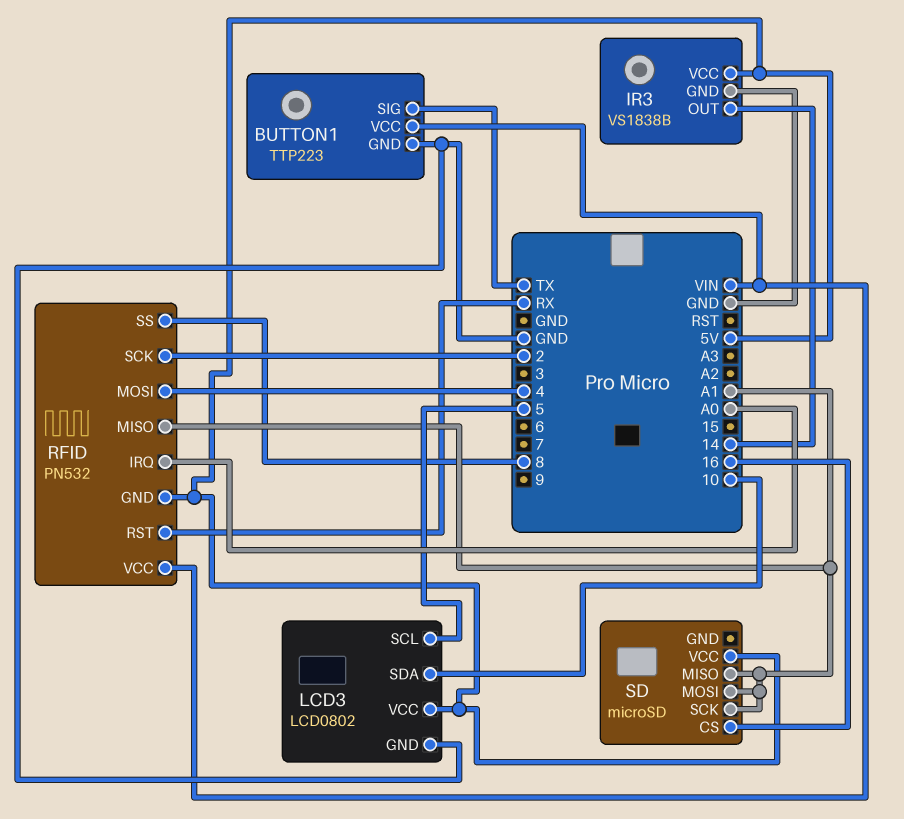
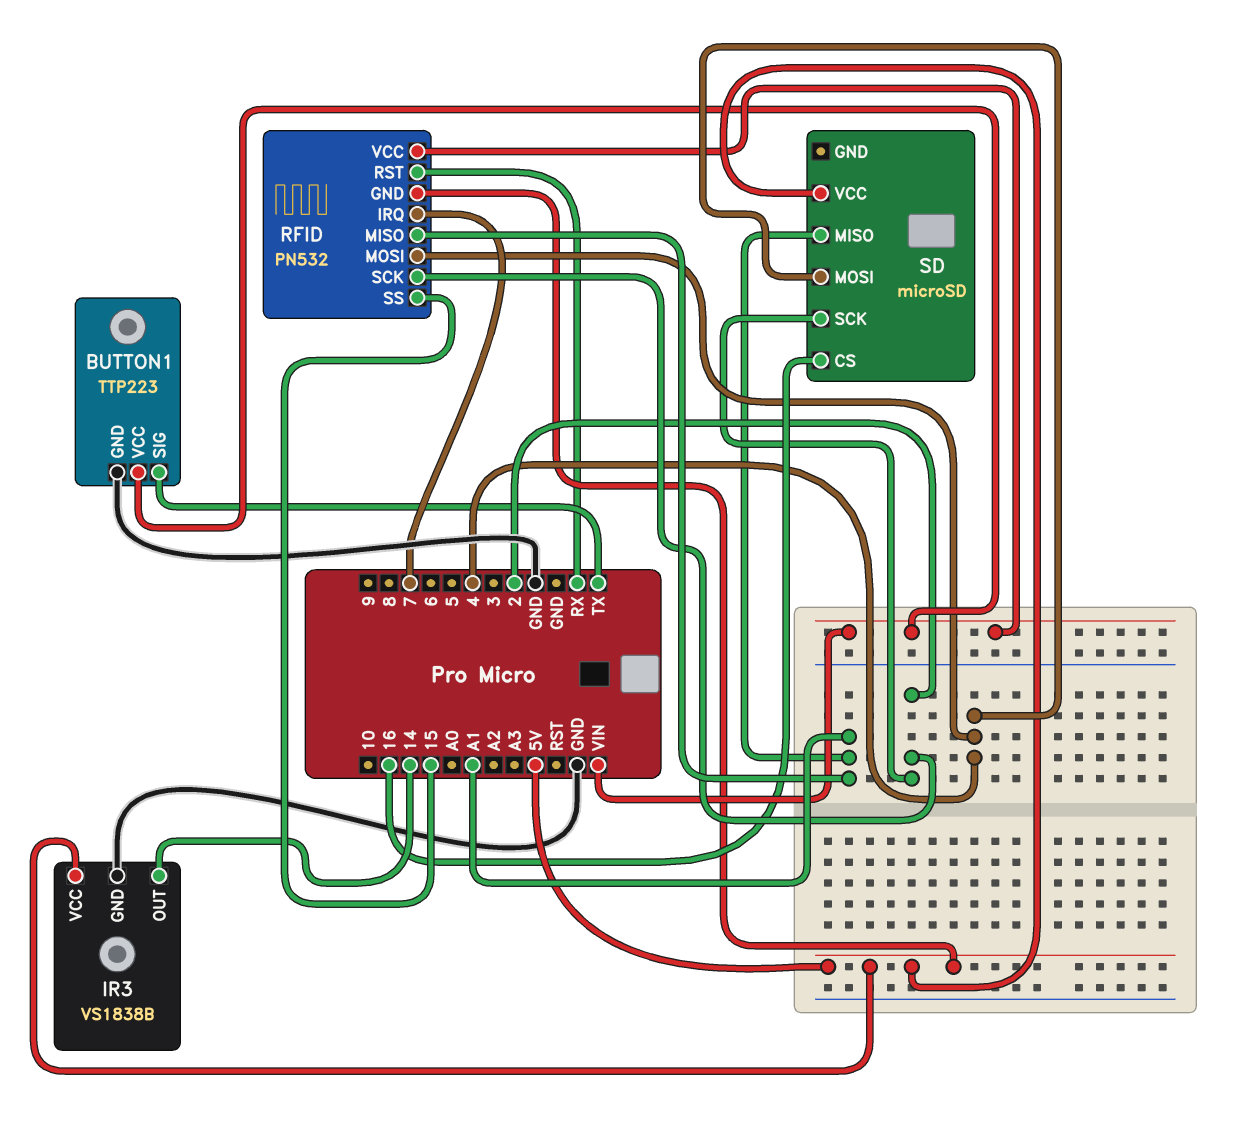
LCD3: LCD0802 -> none
LCD3 pin GND: GND -> none
LCD3 pin SCL: 5 -> none
LCD3 pin SDA: 10 -> none
LCD3 pin VCC: 5V -> none
RFID pin IRQ: A0 -> 7
RFID pin SS: 8 -> 15
SD pin MOSI: A1 -> 4
SD pin SCK: A1 -> 2

